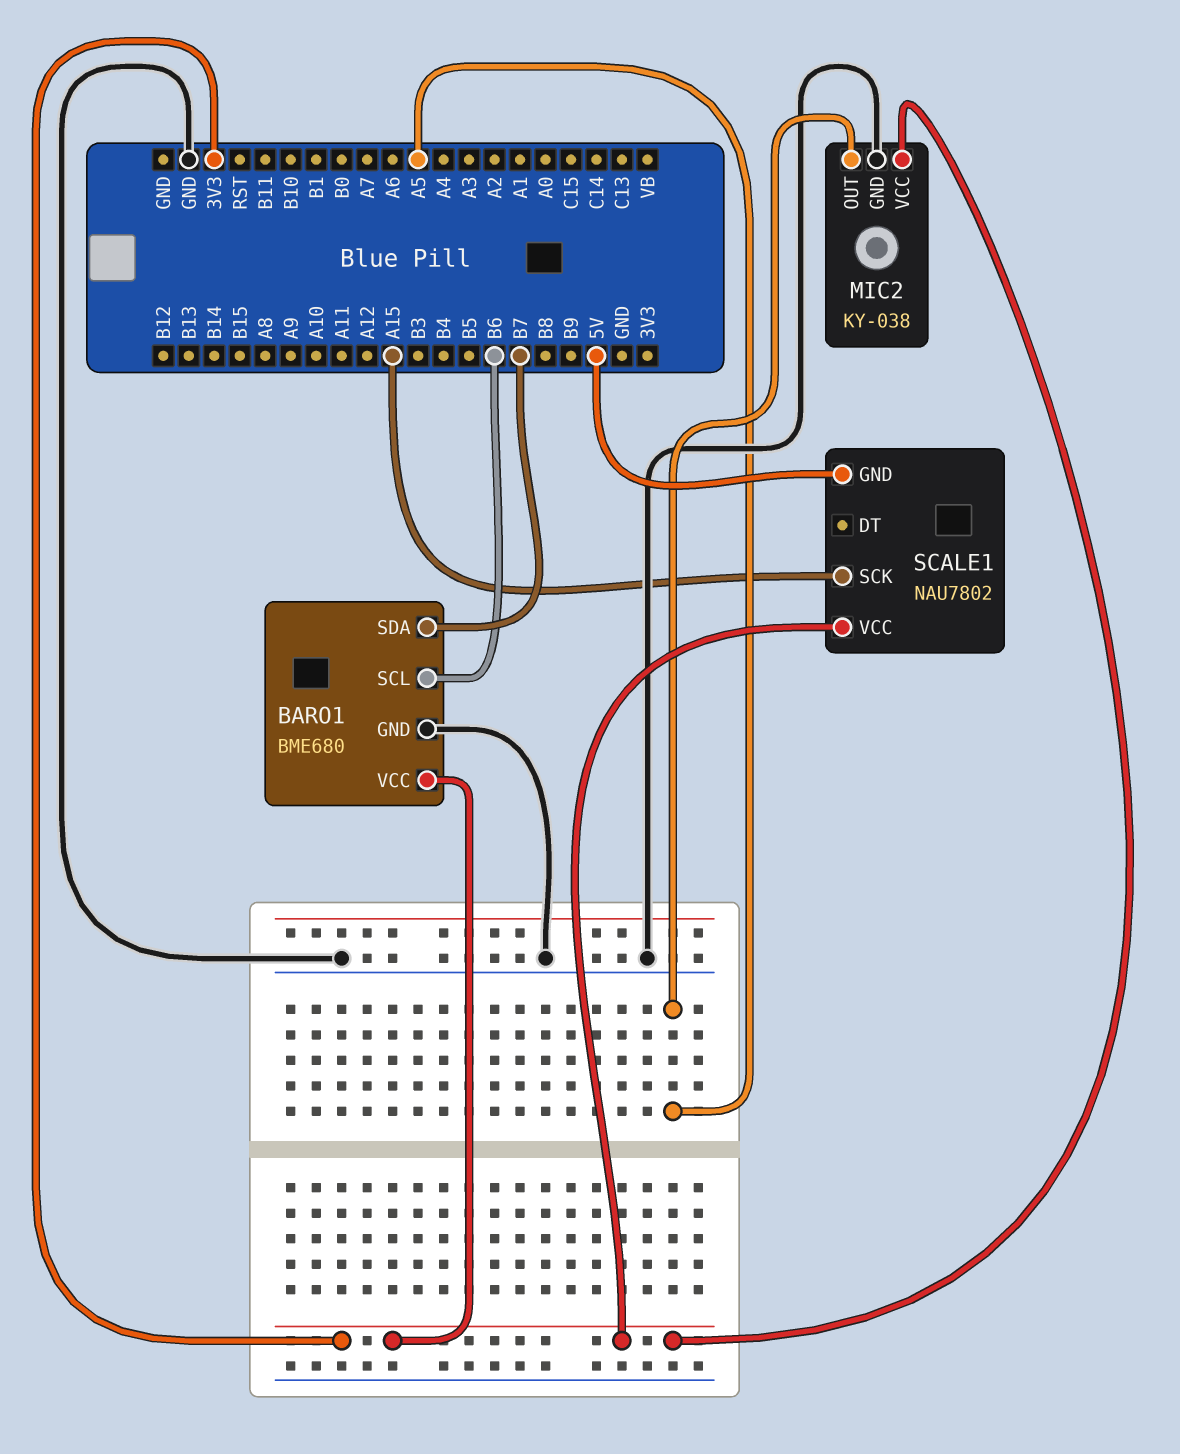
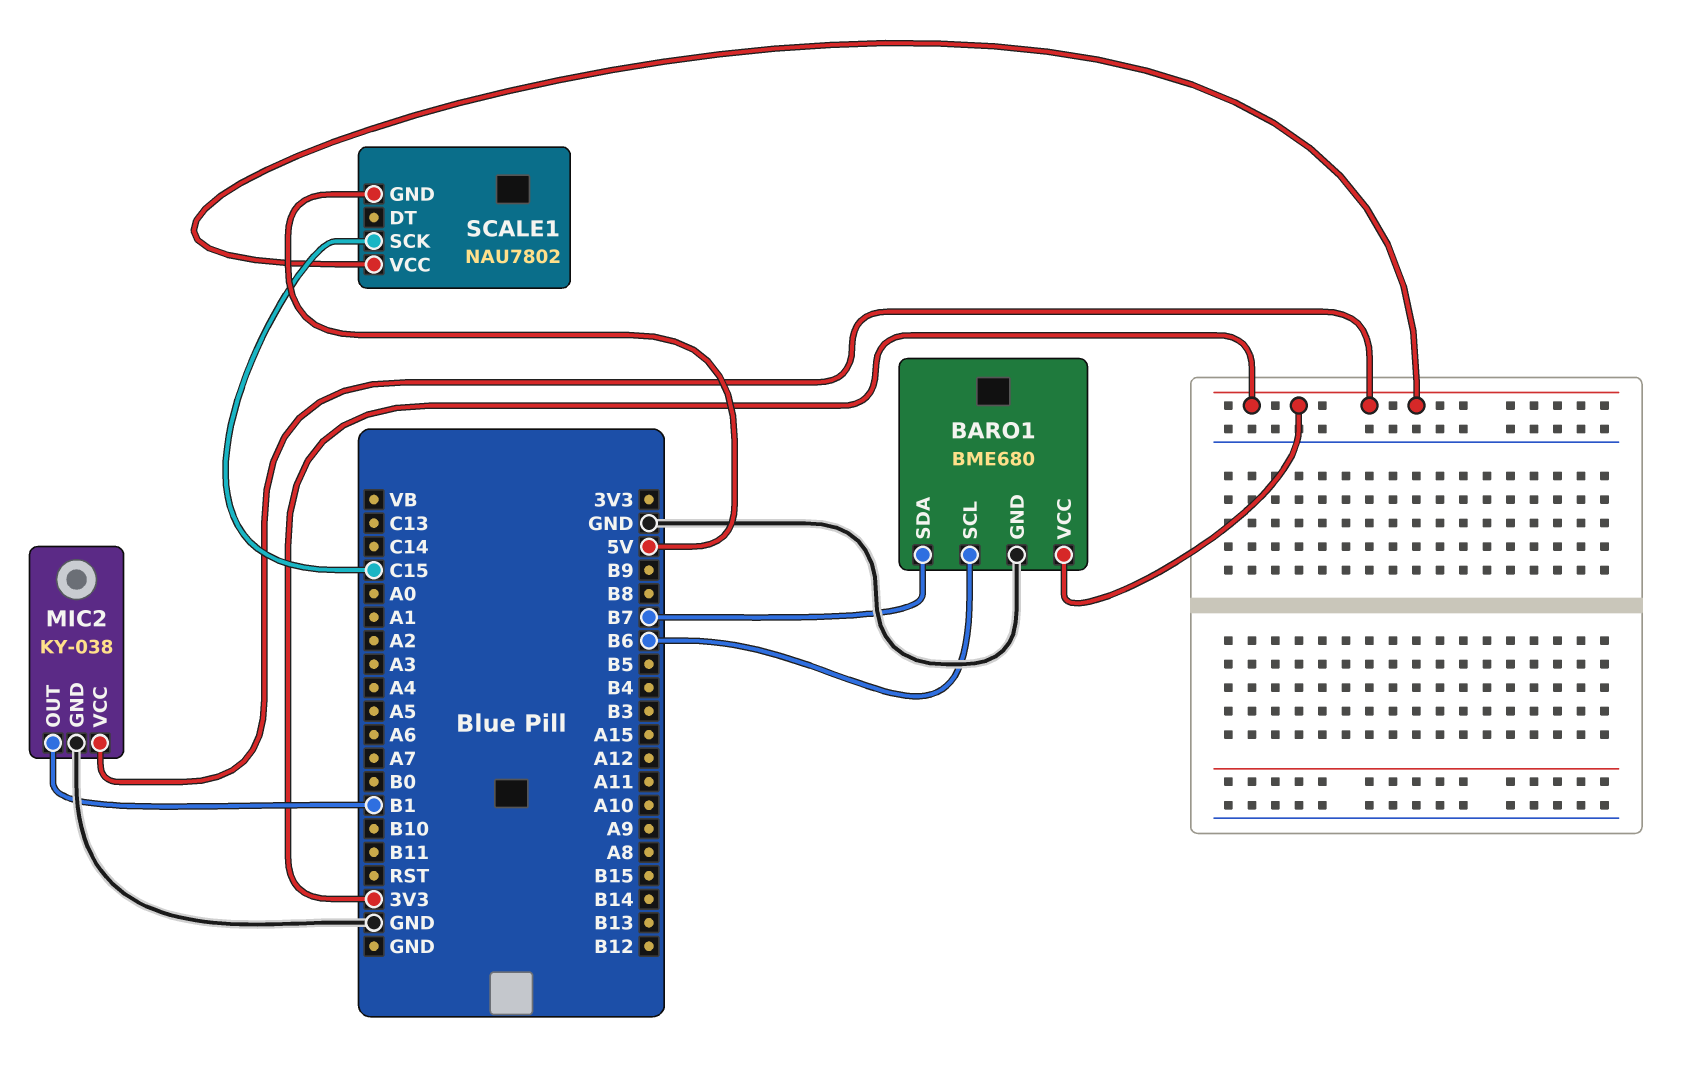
MIC2 pin OUT: A5 -> B1
SCALE1 pin SCK: A15 -> C15

